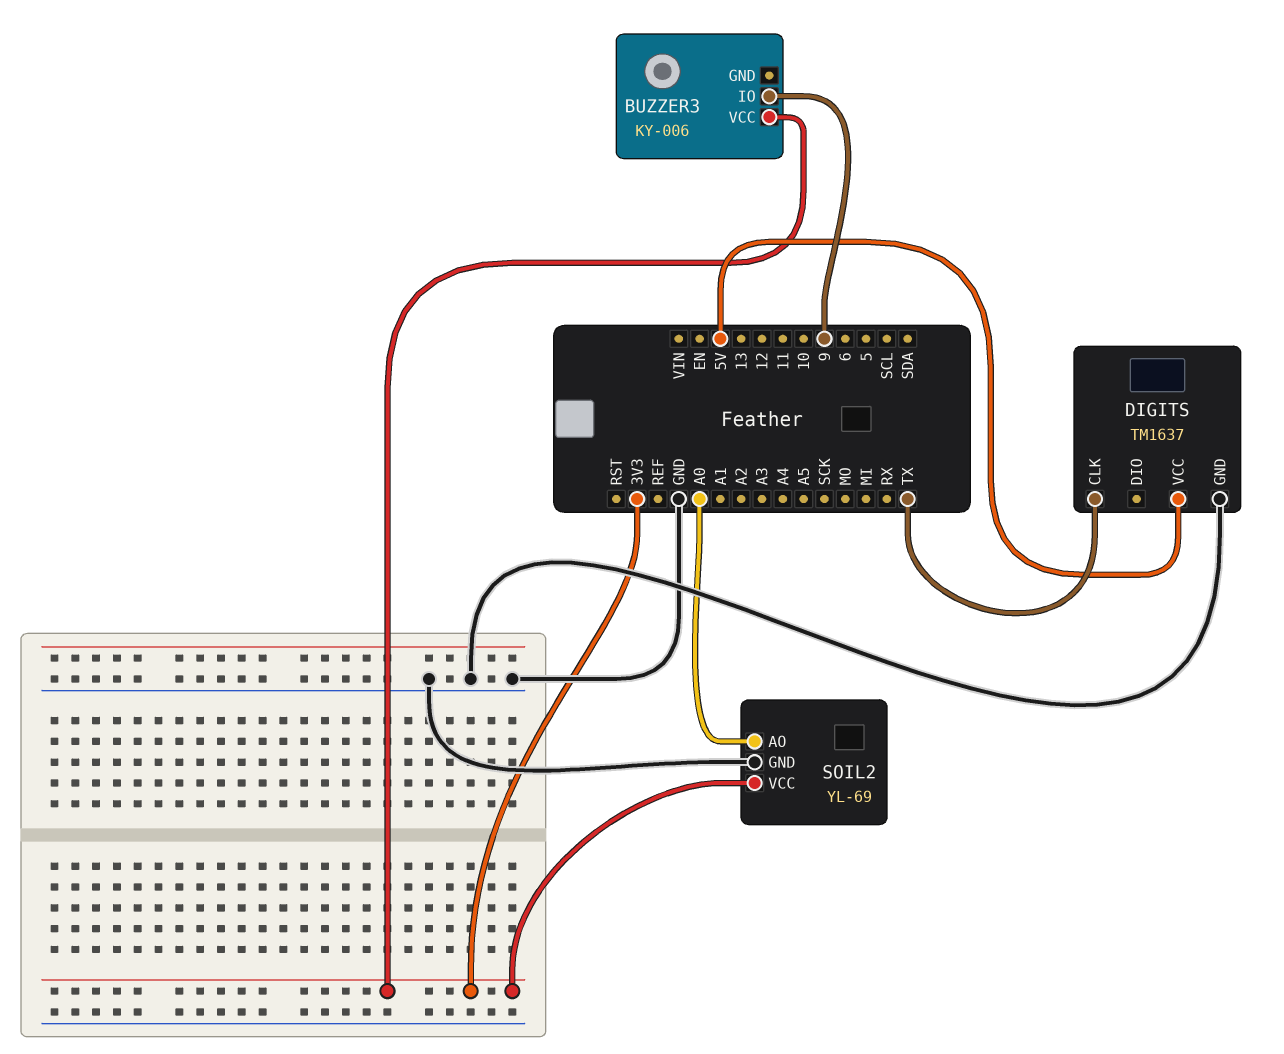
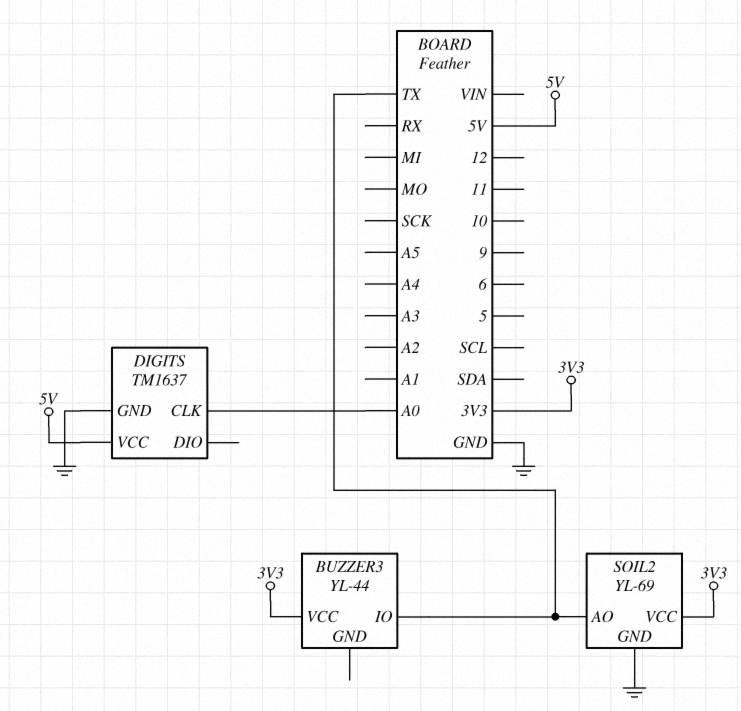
BUZZER3: KY-006 -> YL-44
BUZZER3 pin IO: 9 -> TX
DIGITS pin CLK: TX -> A0
SOIL2 pin AO: A0 -> TX

